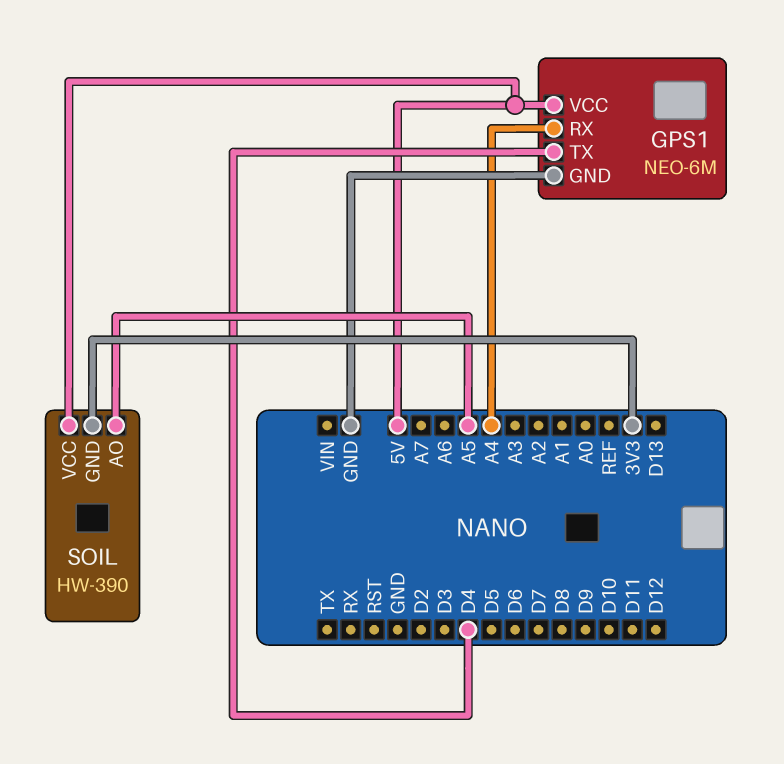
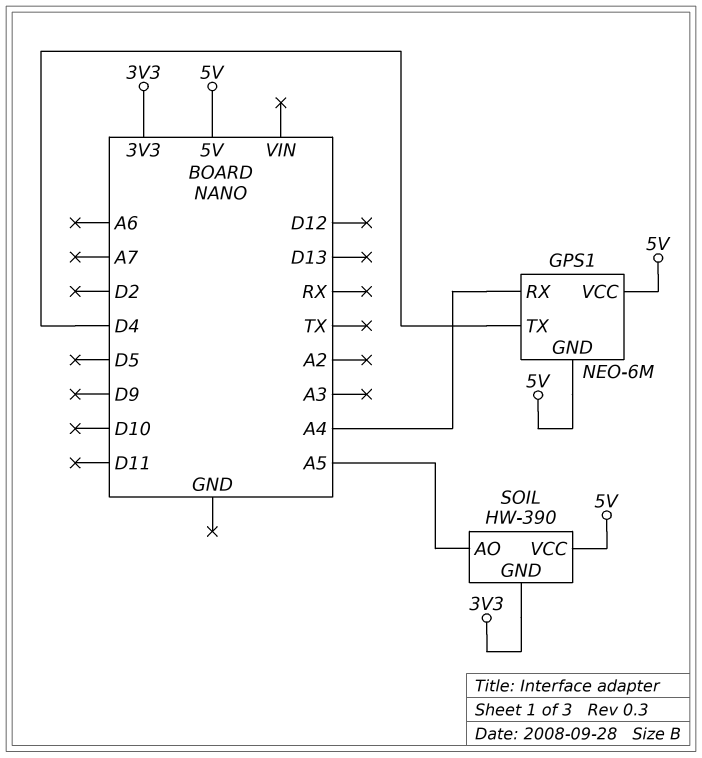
GPS1 pin GND: GND -> 5V

